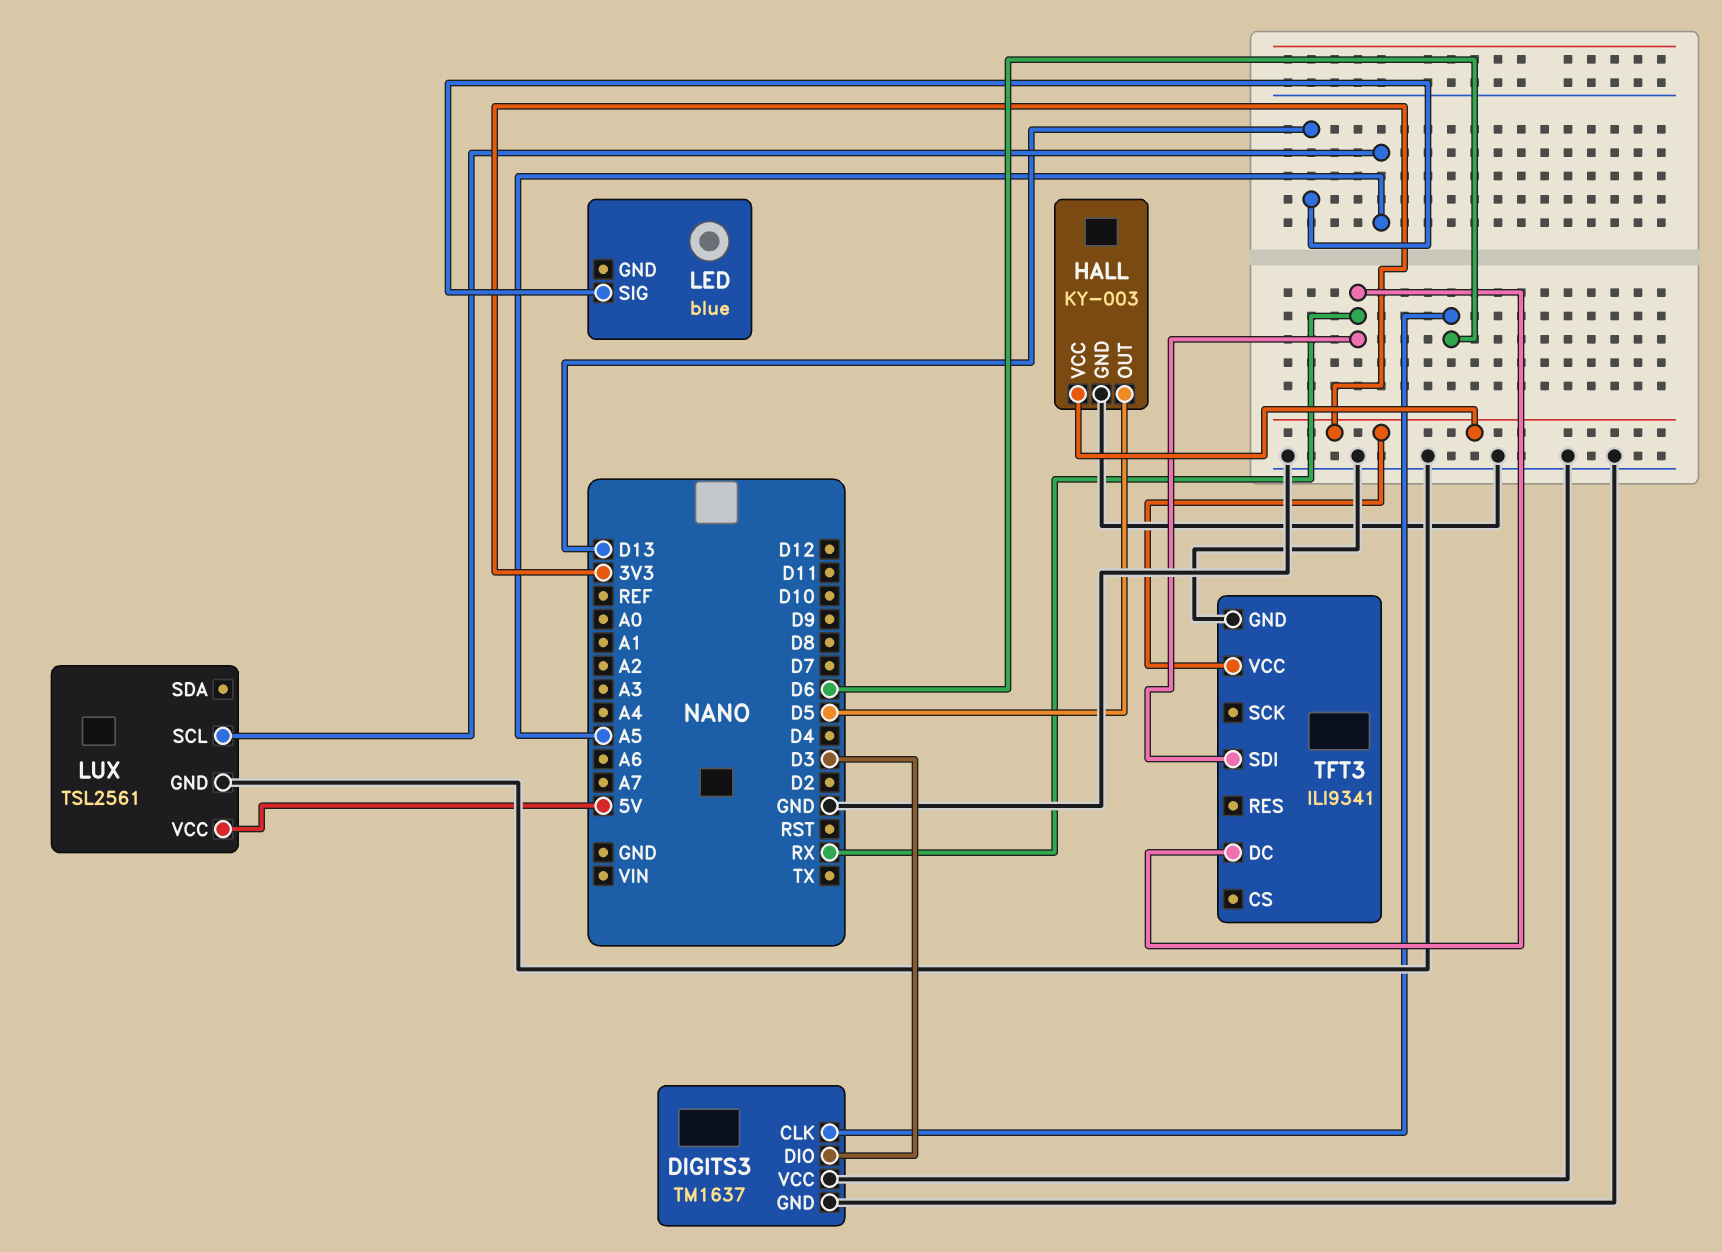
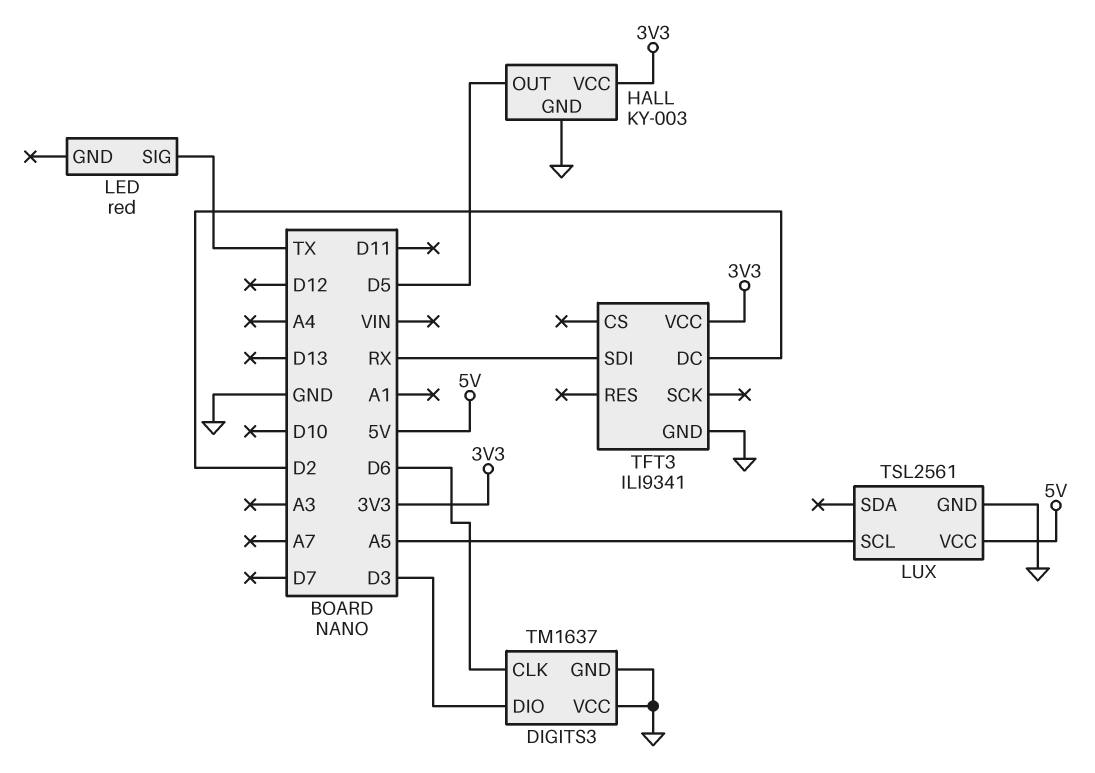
LED: blue -> red
LED pin SIG: D13 -> TX
TFT3 pin DC: RX -> D2

